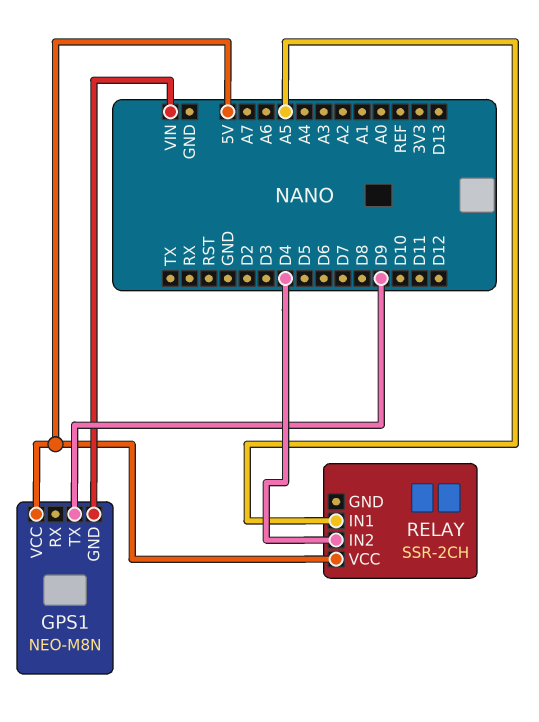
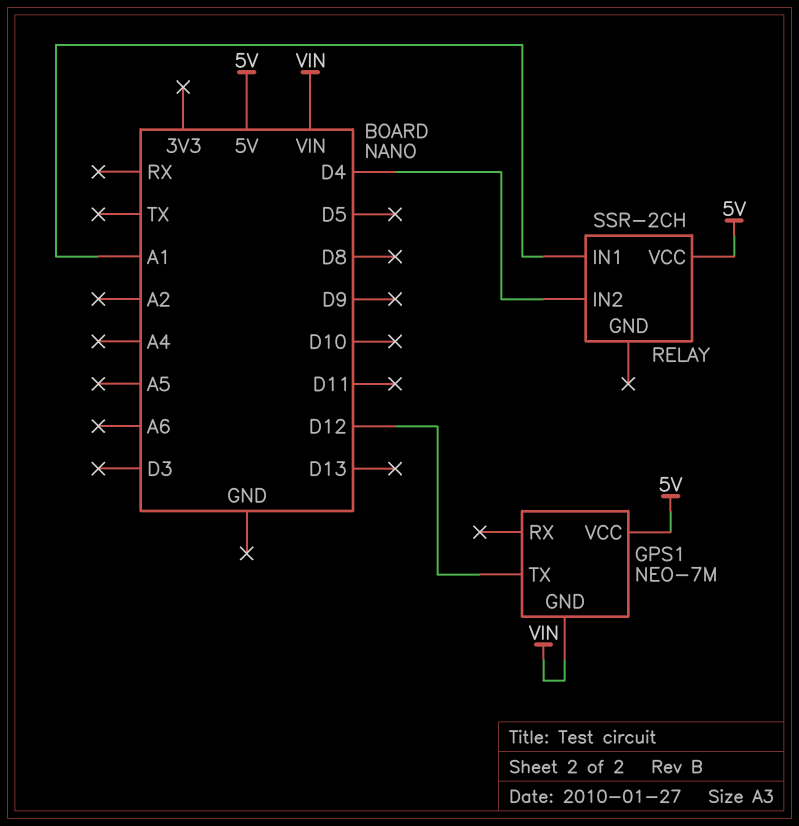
GPS1: NEO-M8N -> NEO-7M
GPS1 pin TX: D9 -> D12
RELAY pin IN1: A5 -> A1

